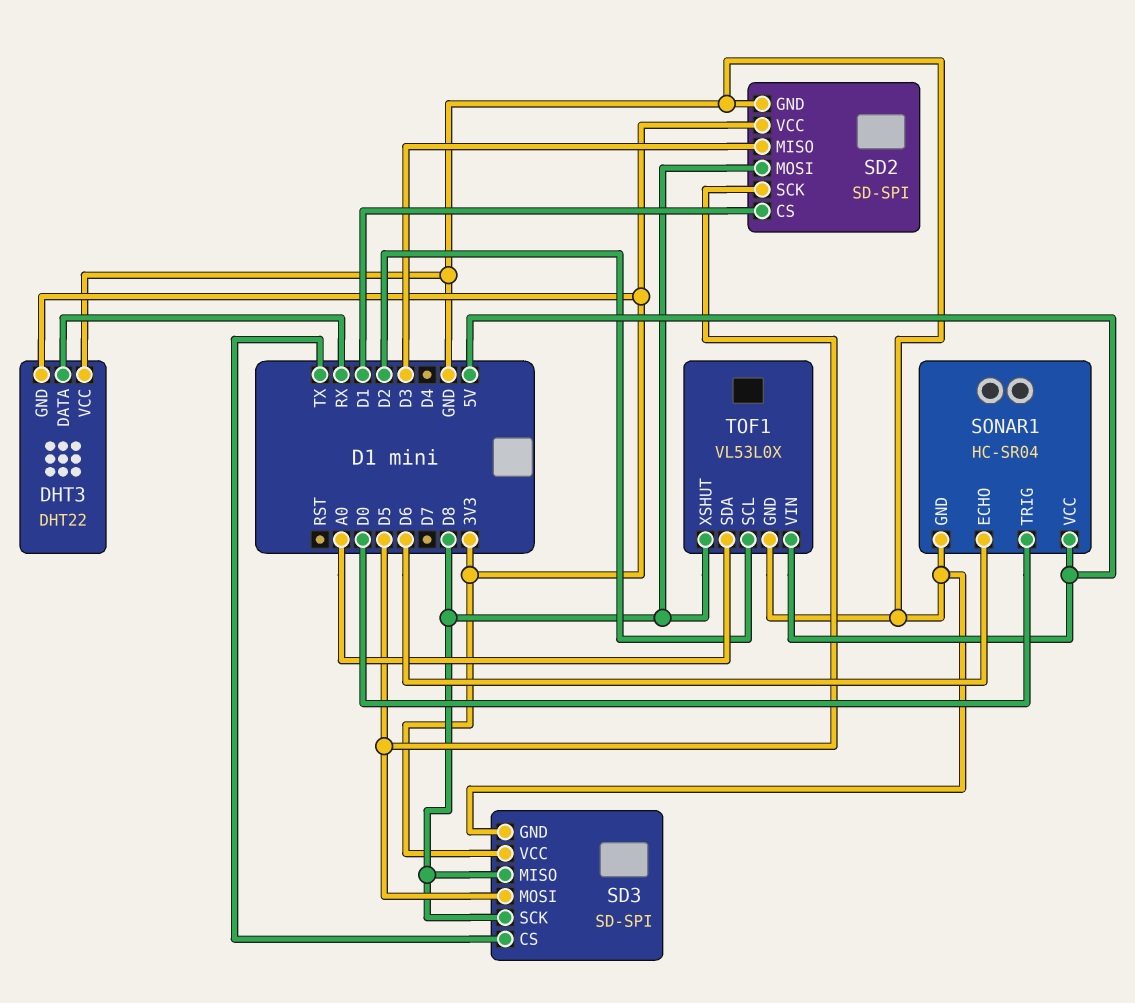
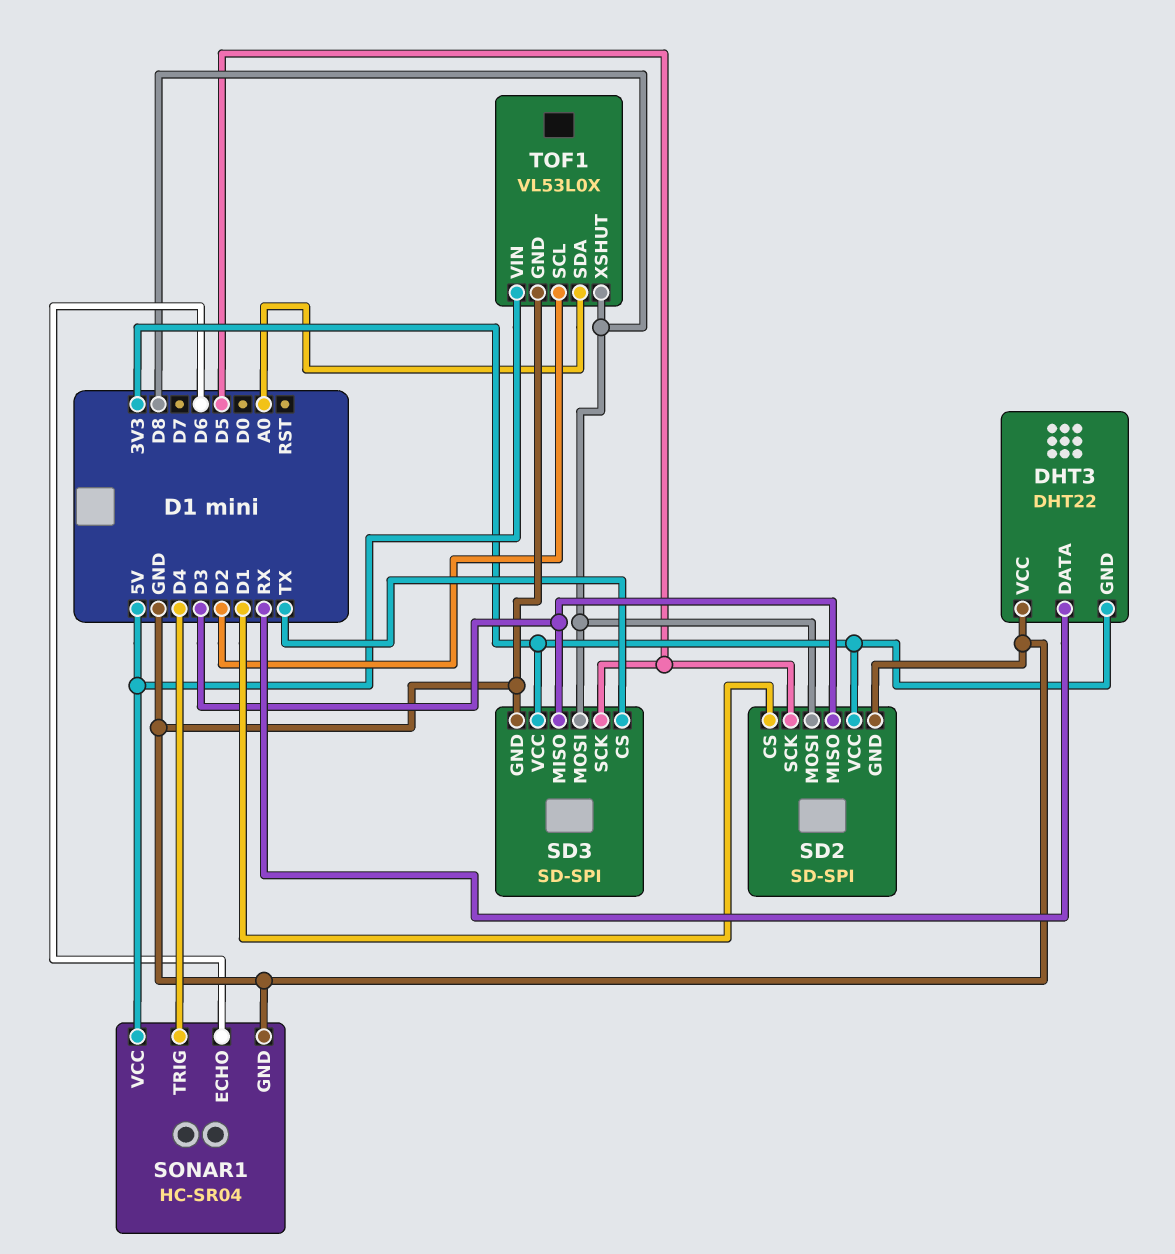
SD3 pin MISO: D8 -> D3
SD3 pin MOSI: D5 -> D8
SD3 pin SCK: D8 -> D5
SONAR1 pin TRIG: D0 -> D4

